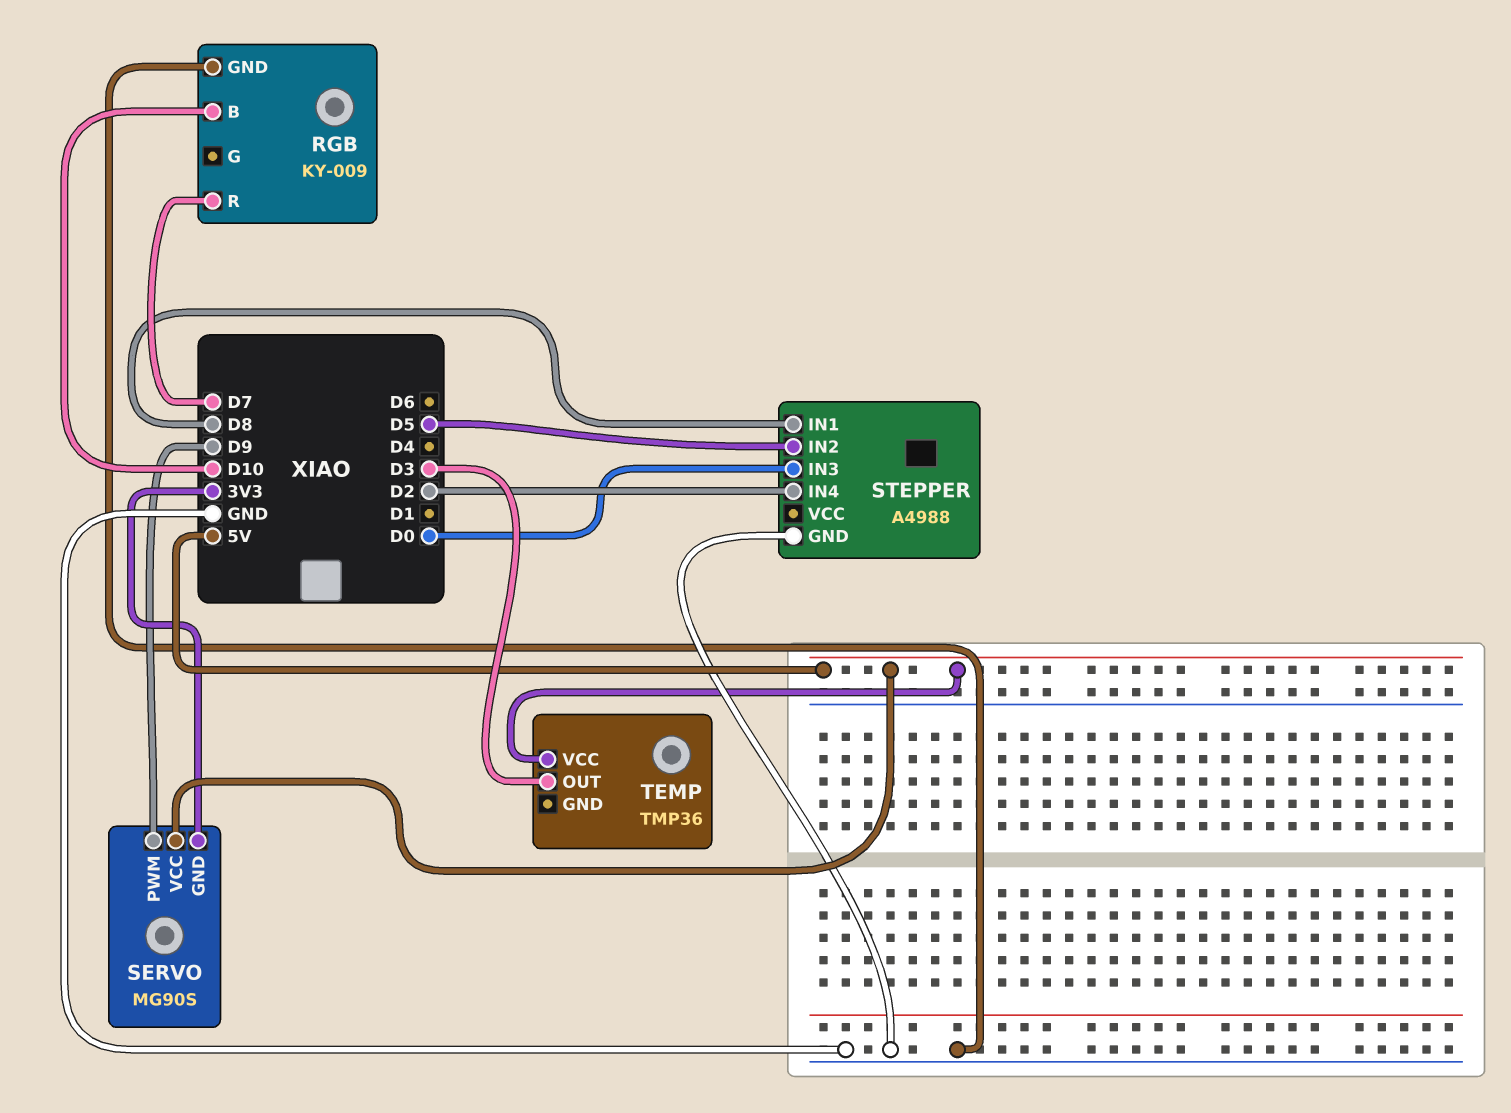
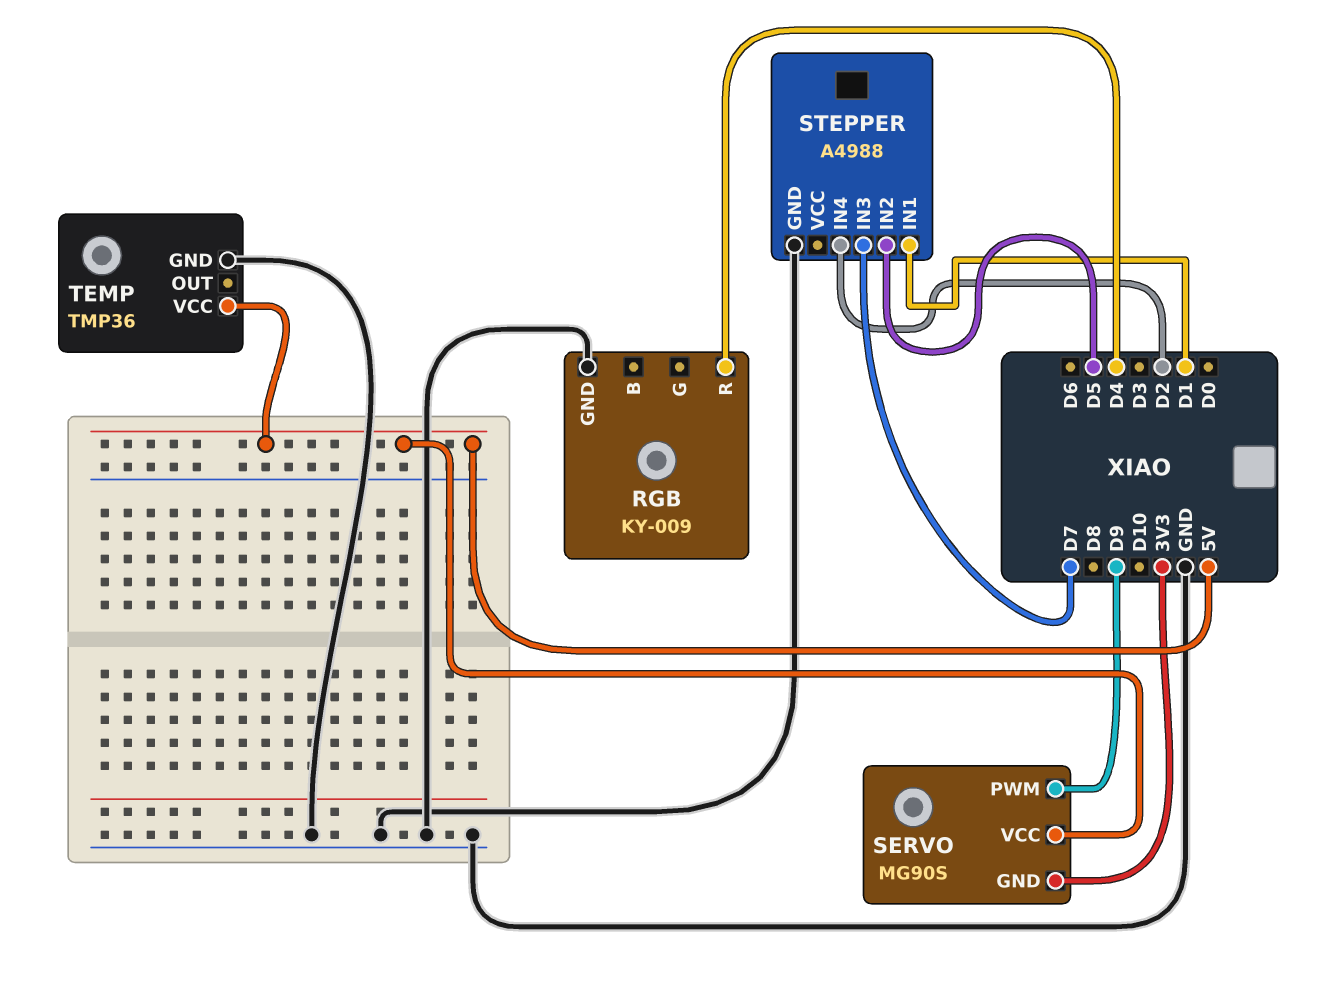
RGB pin B: D10 -> none
RGB pin R: D7 -> D4
STEPPER pin IN1: D8 -> D1
STEPPER pin IN3: D0 -> D7
TEMP pin GND: none -> GND
TEMP pin OUT: D3 -> none

